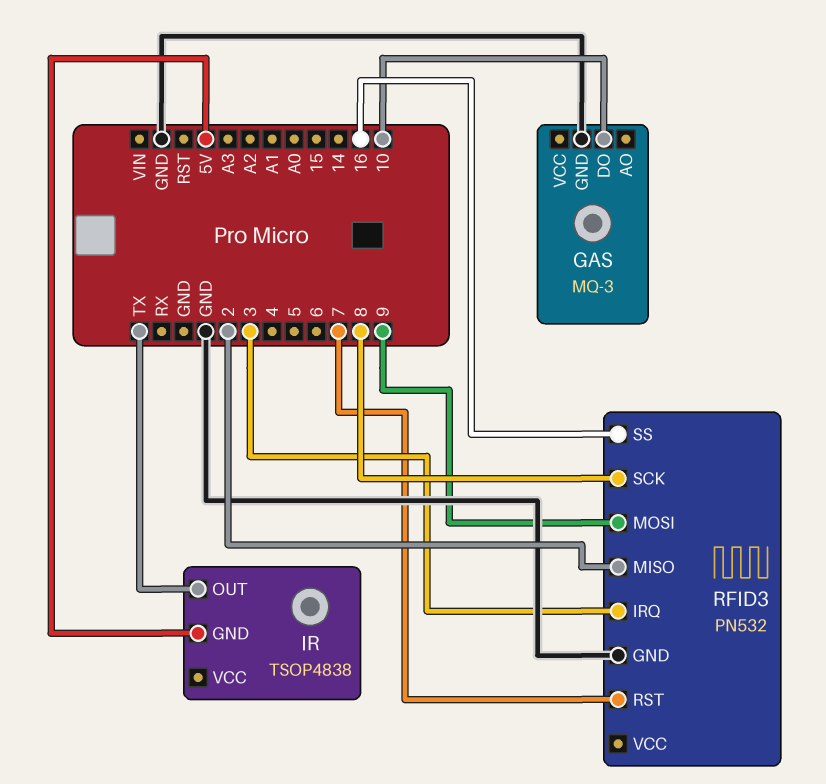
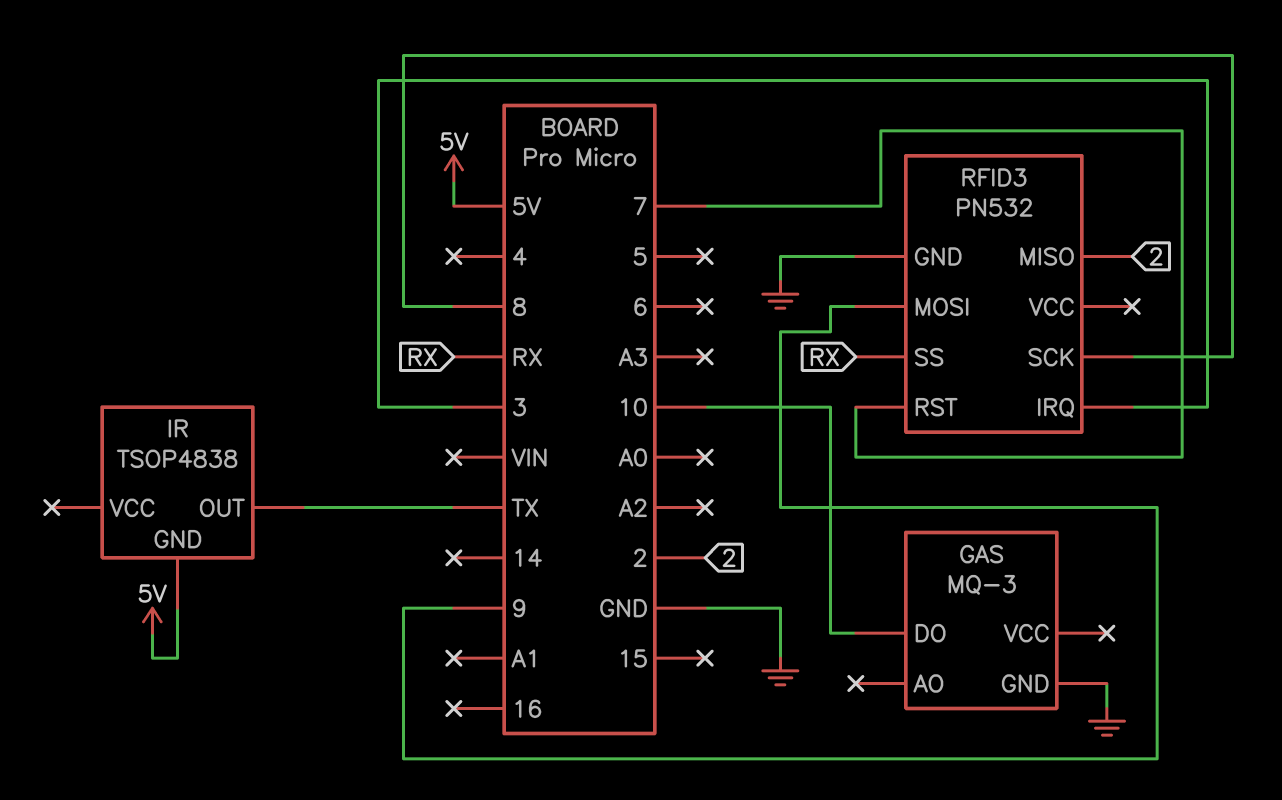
RFID3 pin SS: 16 -> RX

